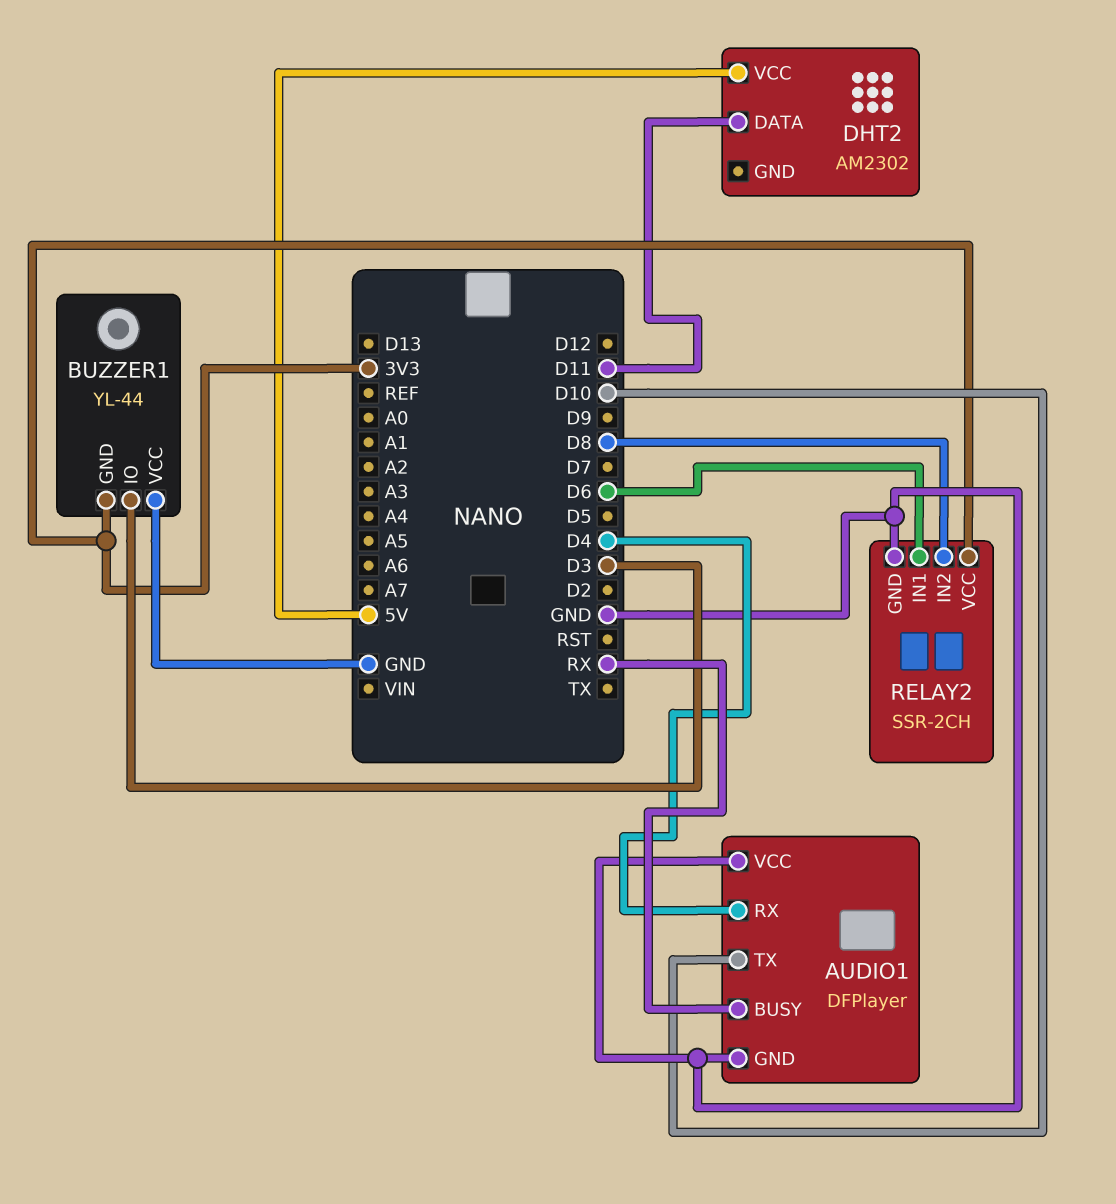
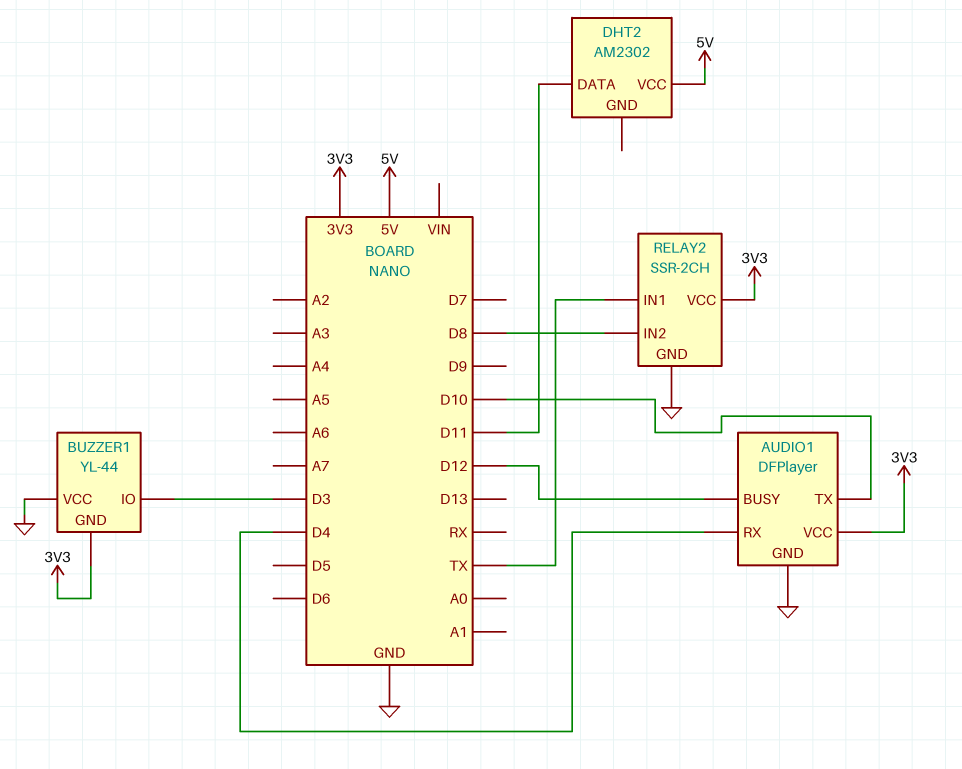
AUDIO1 pin BUSY: RX -> D12
AUDIO1 pin VCC: GND -> 3V3
RELAY2 pin IN1: D6 -> TX

